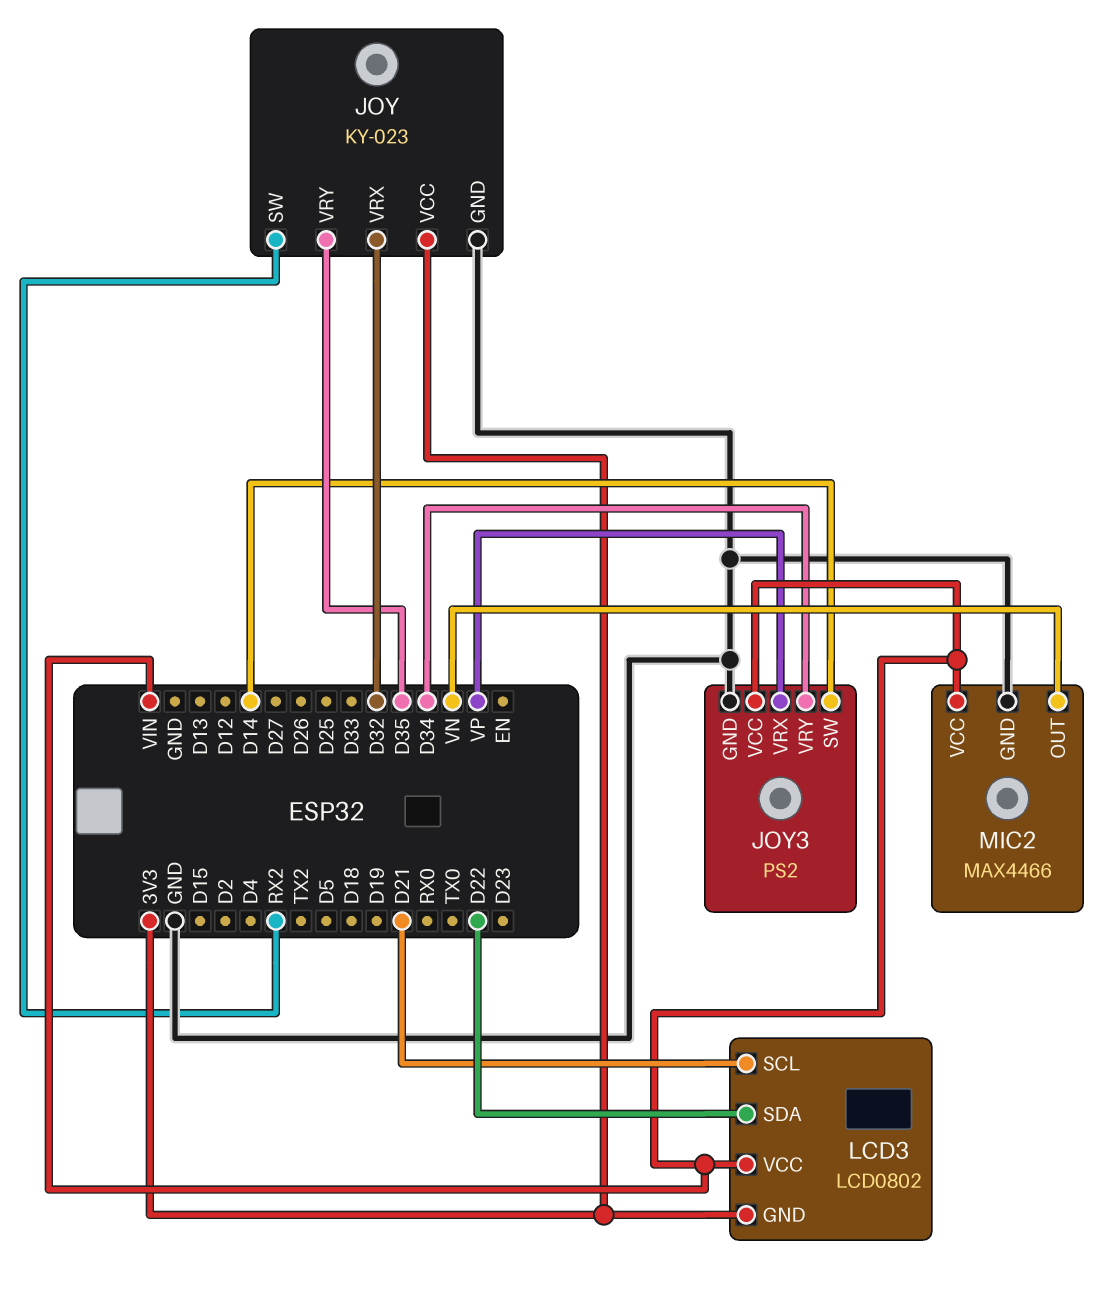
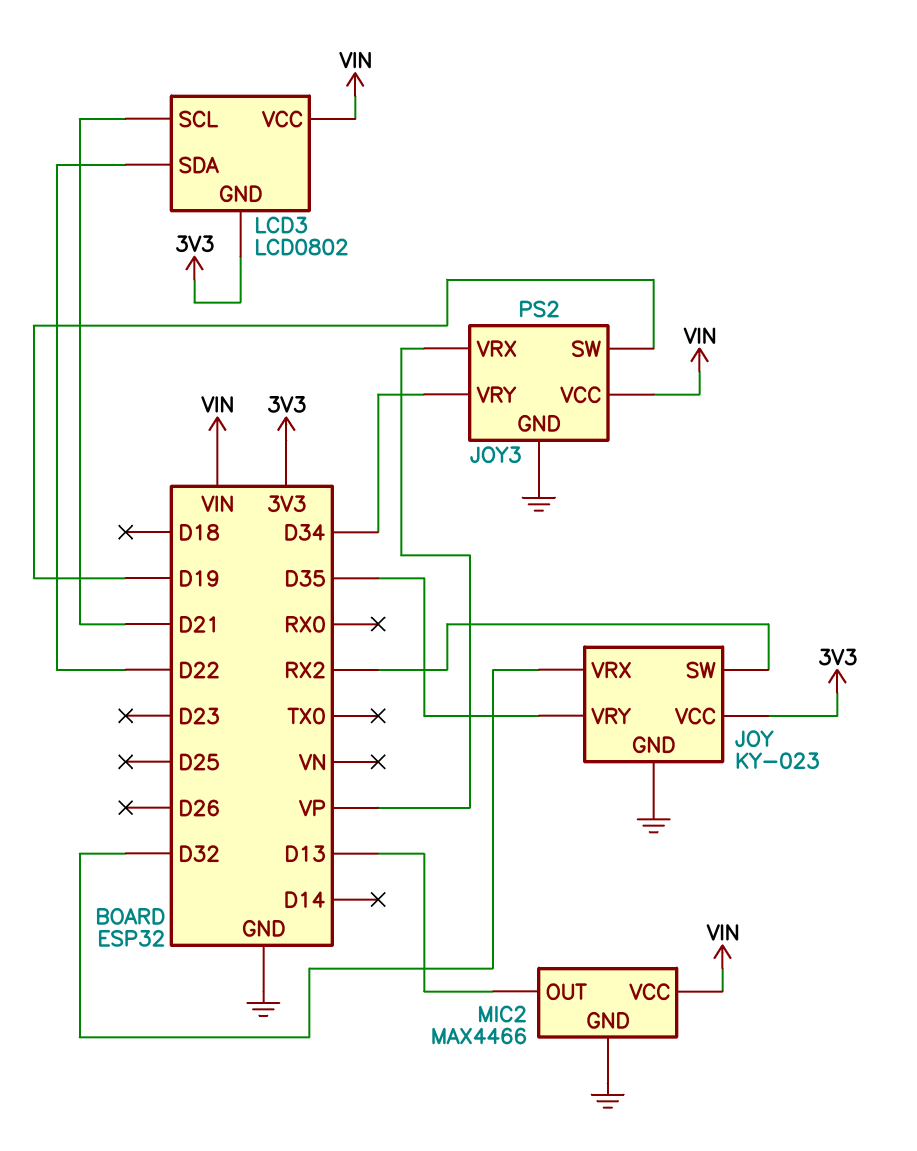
JOY3 pin SW: D14 -> D19
MIC2 pin OUT: VN -> D13

